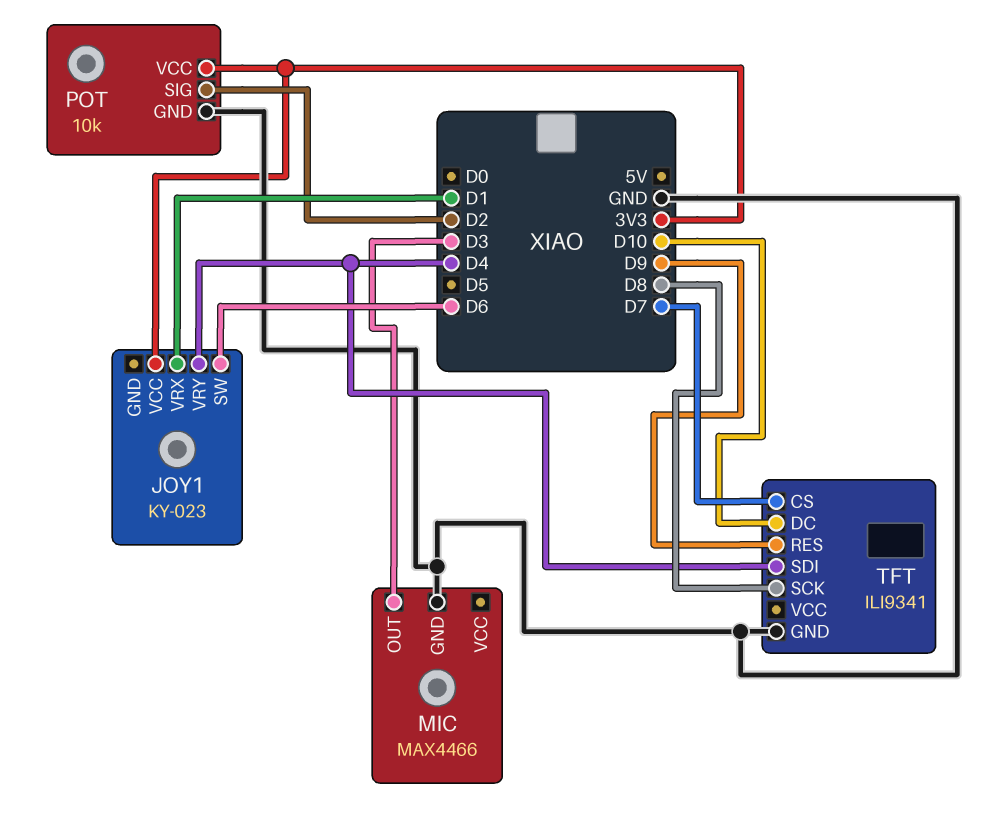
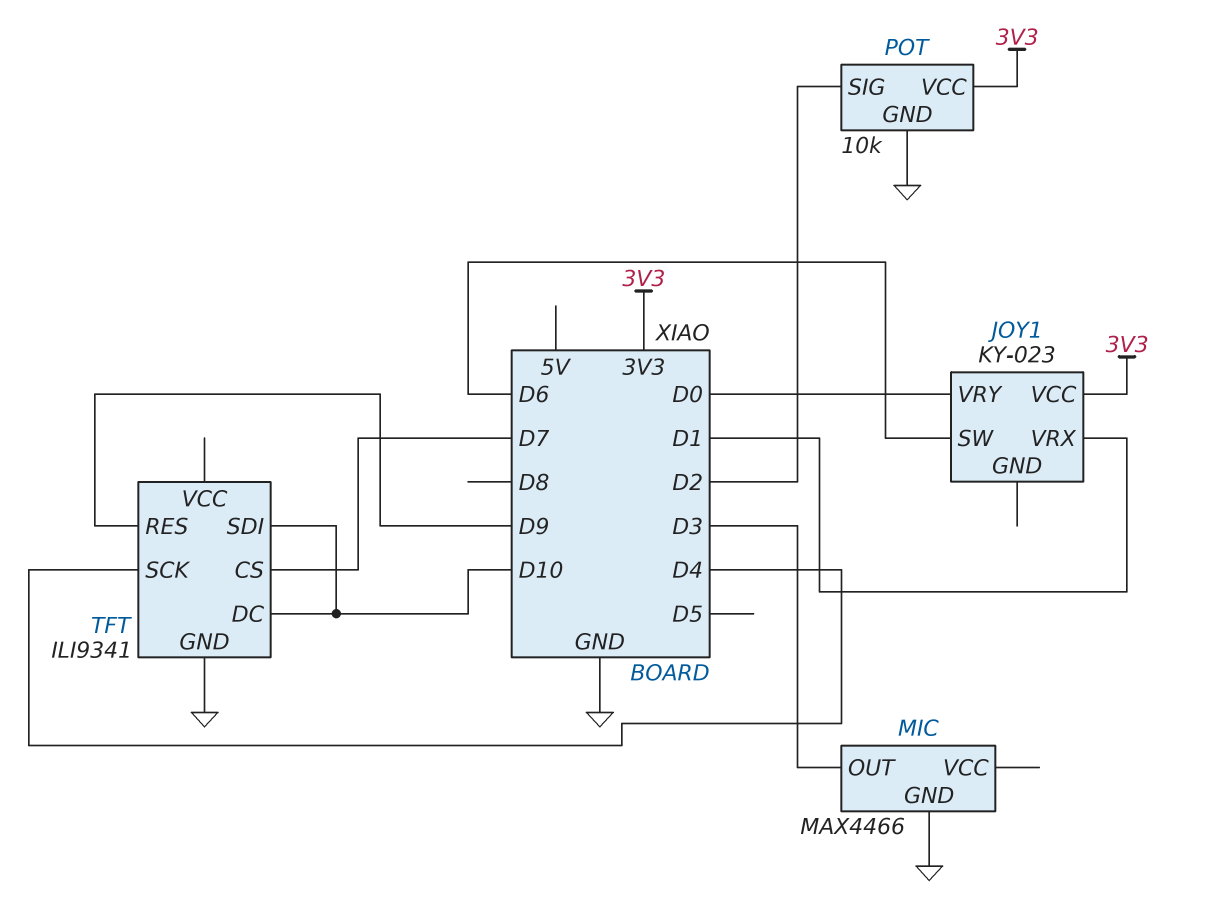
JOY1 pin VRY: D4 -> D0
TFT pin SCK: D8 -> D4
TFT pin SDI: D4 -> D10

